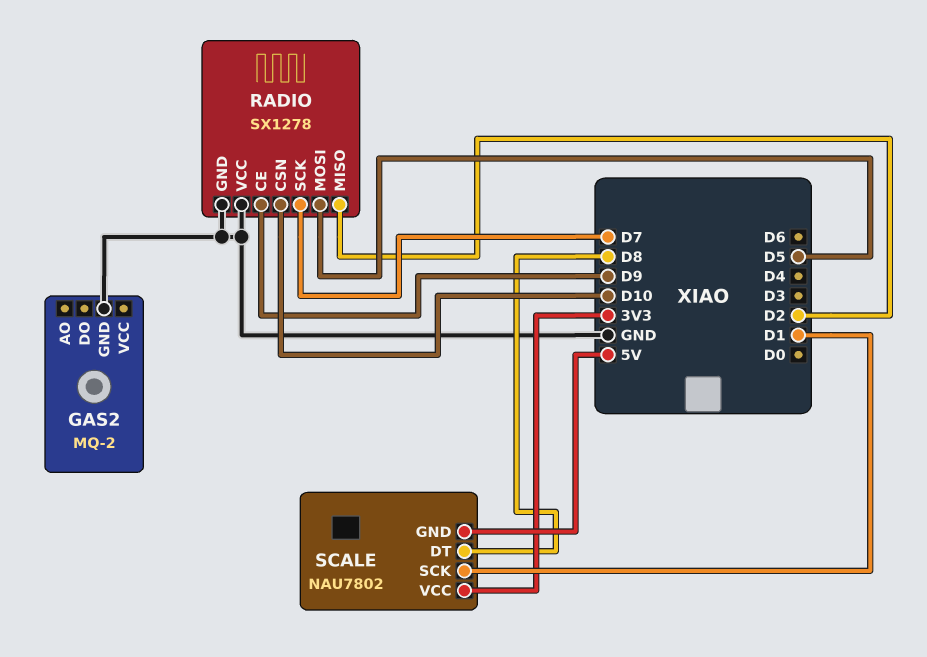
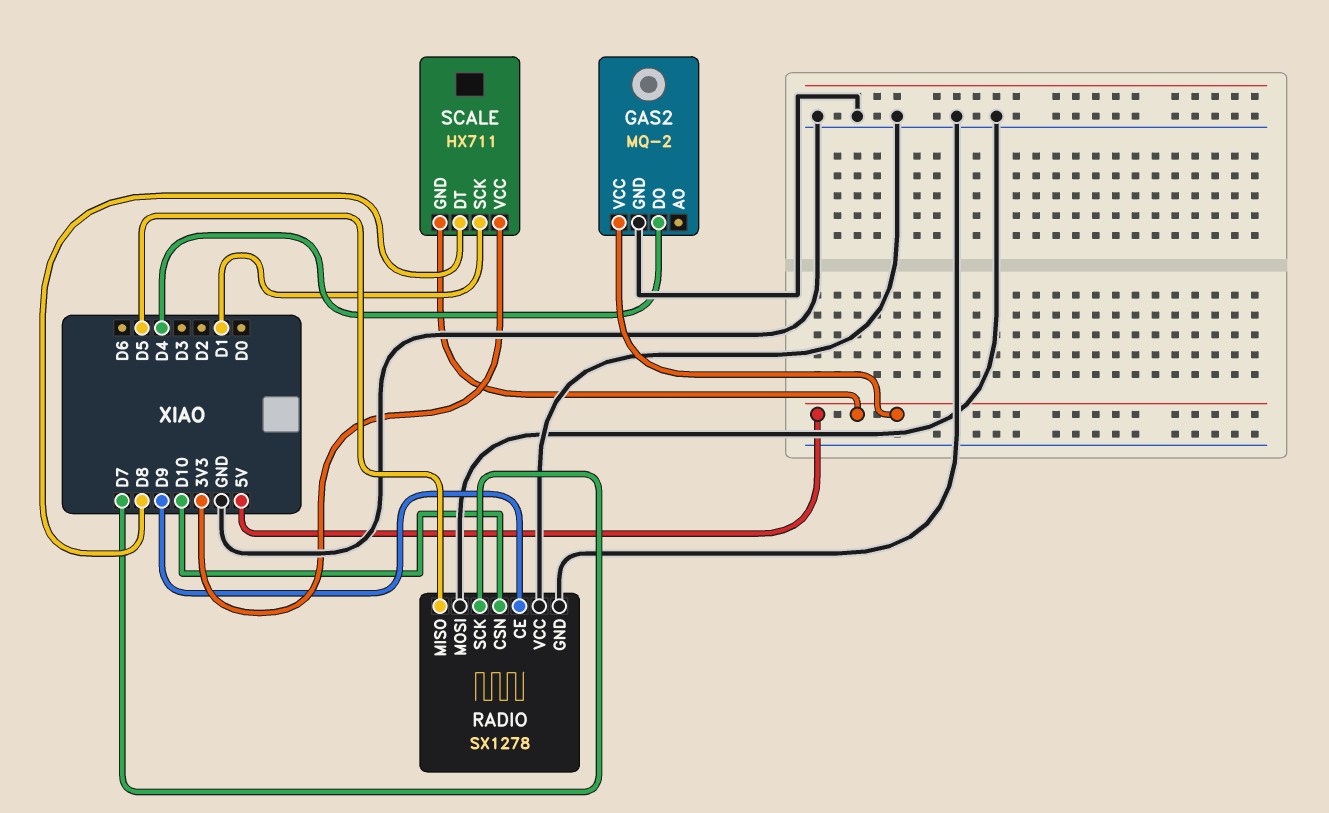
GAS2 pin DO: none -> D4
GAS2 pin VCC: none -> 5V
RADIO pin MISO: D2 -> D5
RADIO pin MOSI: D5 -> GND
SCALE: NAU7802 -> HX711

